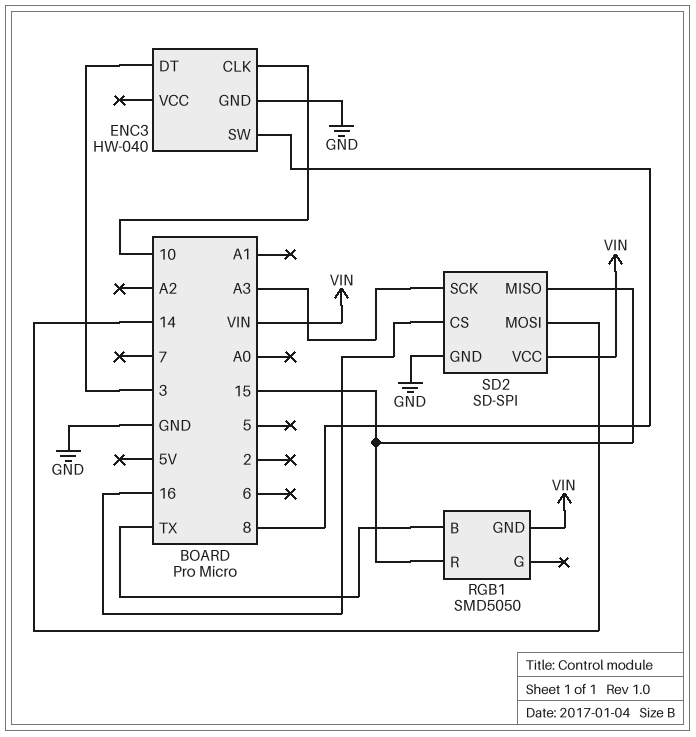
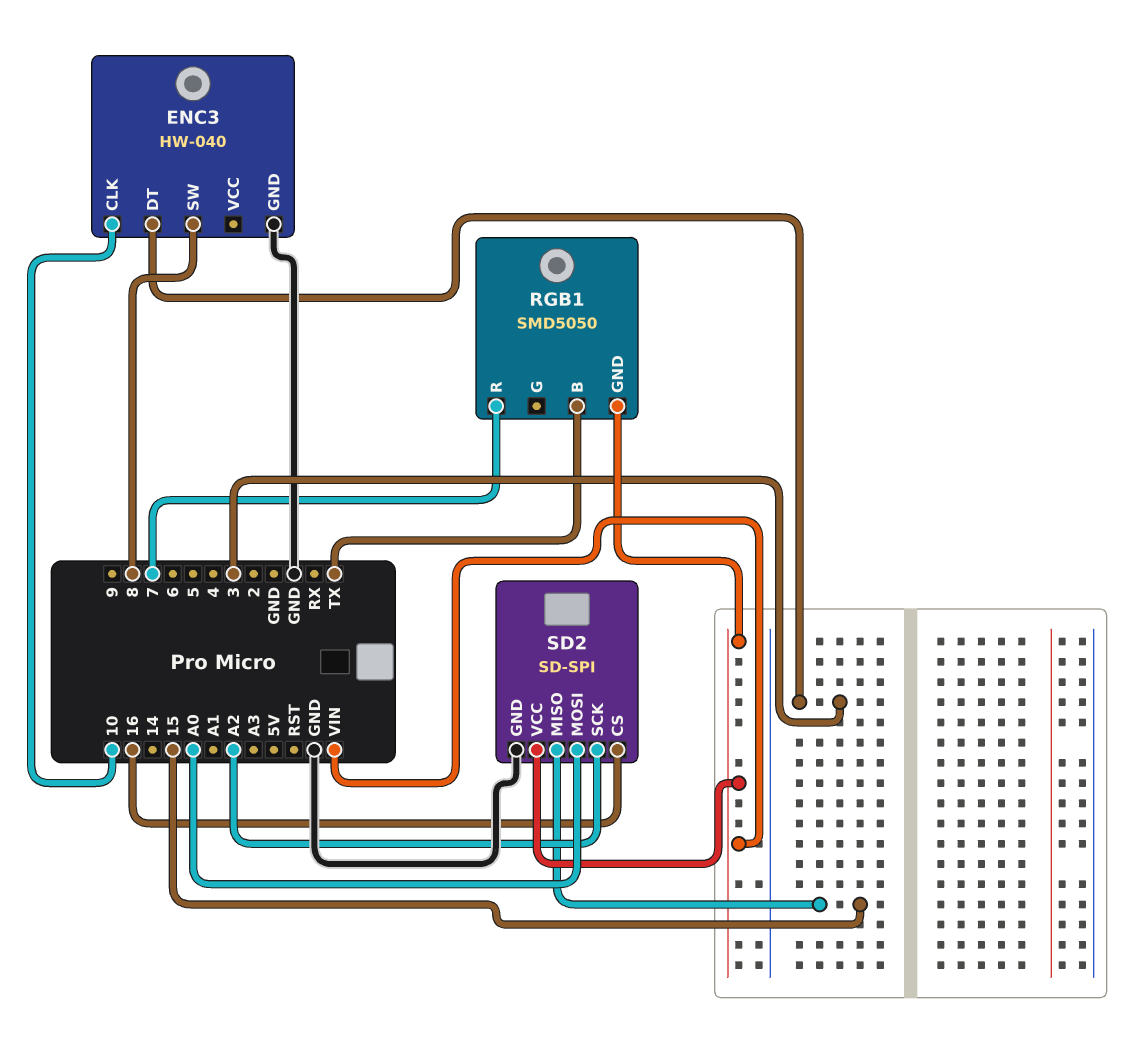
RGB1 pin R: 15 -> 7
SD2 pin MOSI: 14 -> A0
SD2 pin SCK: A3 -> A2

